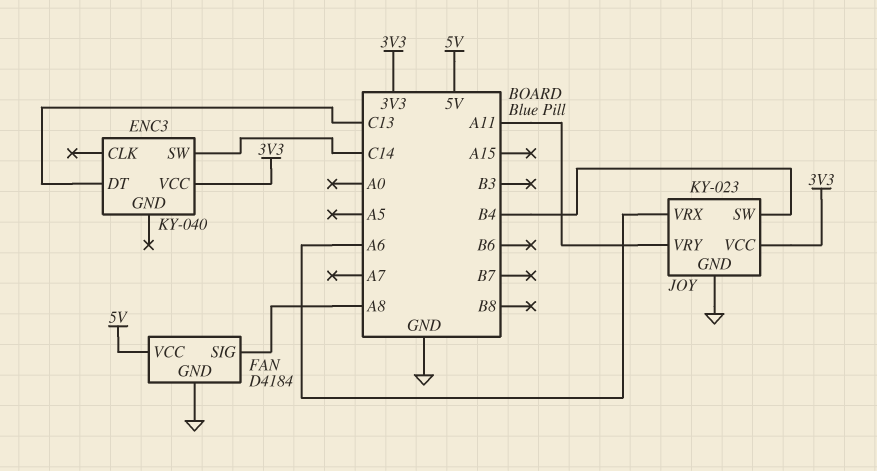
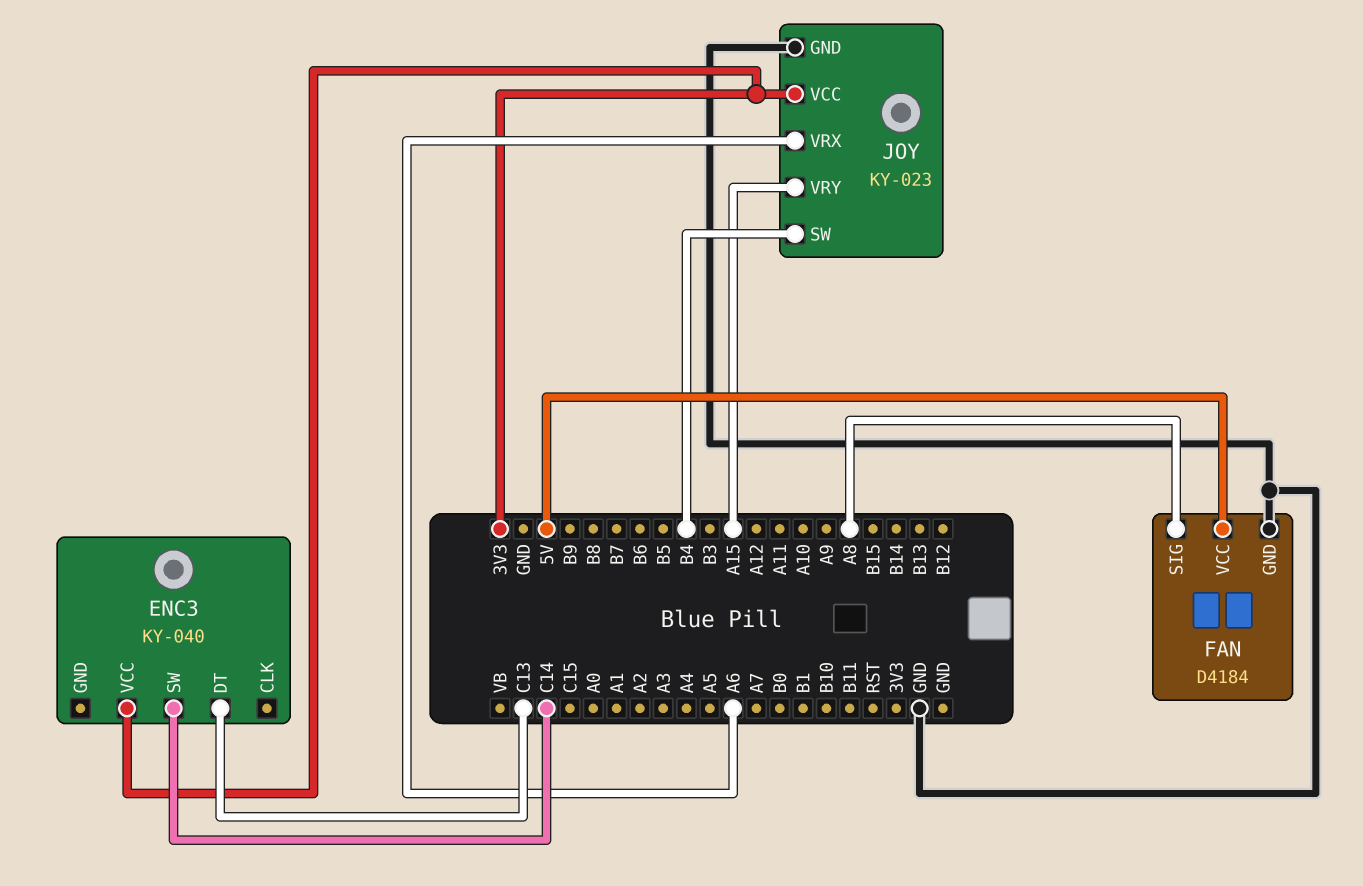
JOY pin VRY: A11 -> A15

